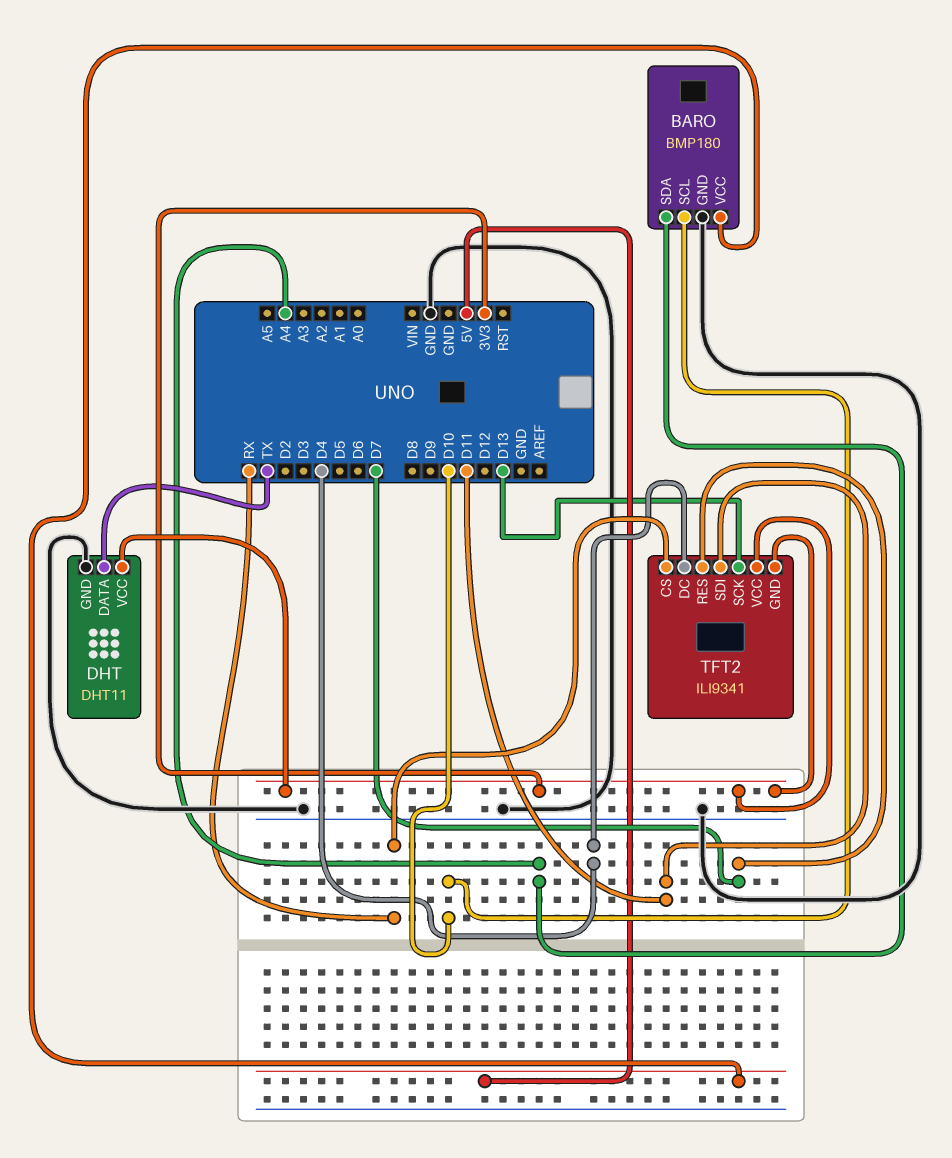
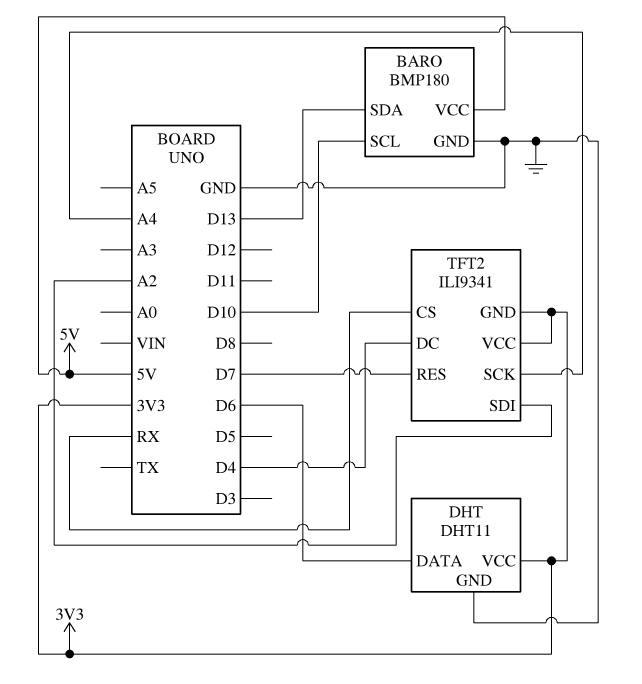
BARO pin SDA: A4 -> D13
DHT pin DATA: TX -> D6
TFT2 pin SCK: D13 -> A4
TFT2 pin SDI: D11 -> A2

